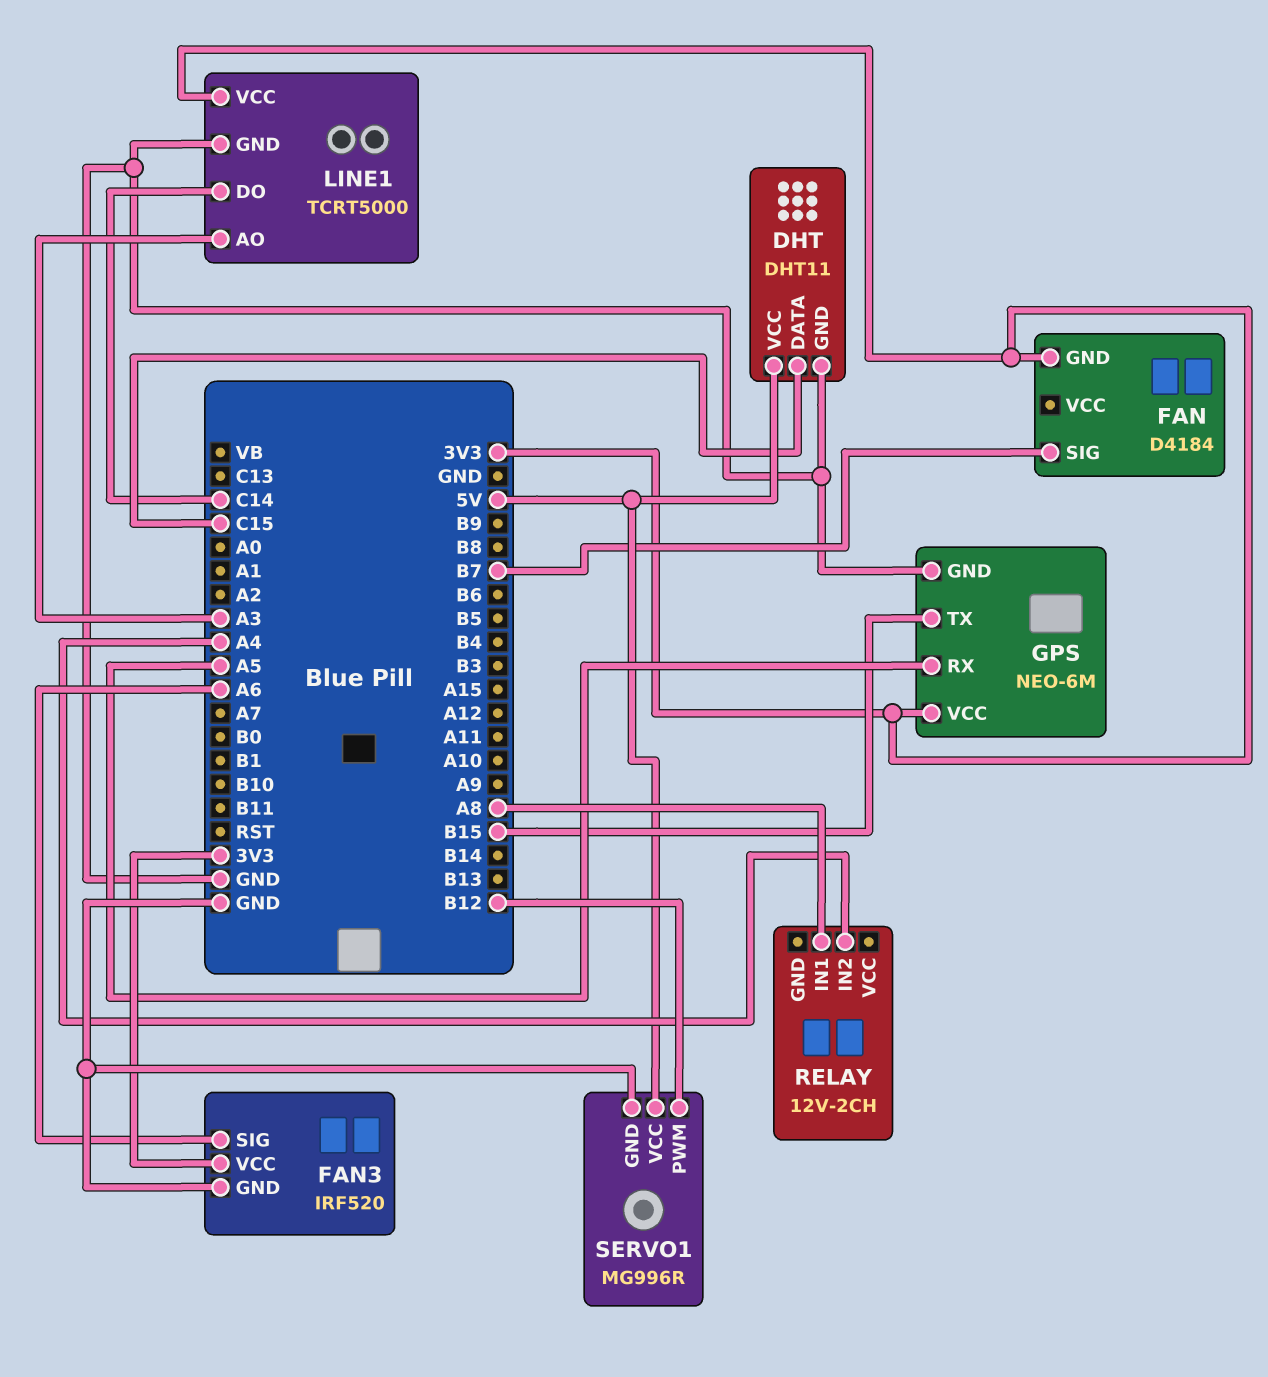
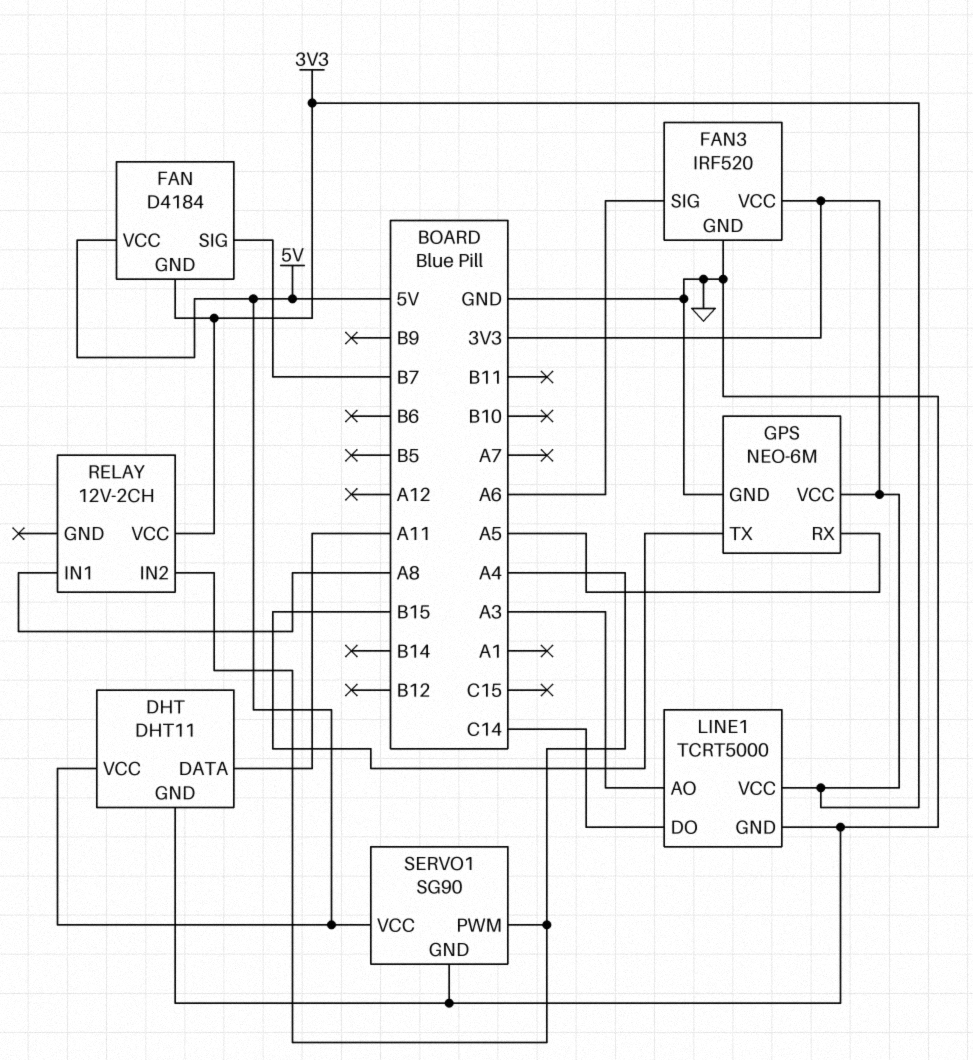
DHT pin DATA: C15 -> A11
FAN pin VCC: none -> 5V
RELAY pin VCC: none -> 3V3
SERVO1: MG996R -> SG90
SERVO1 pin PWM: B12 -> A4

